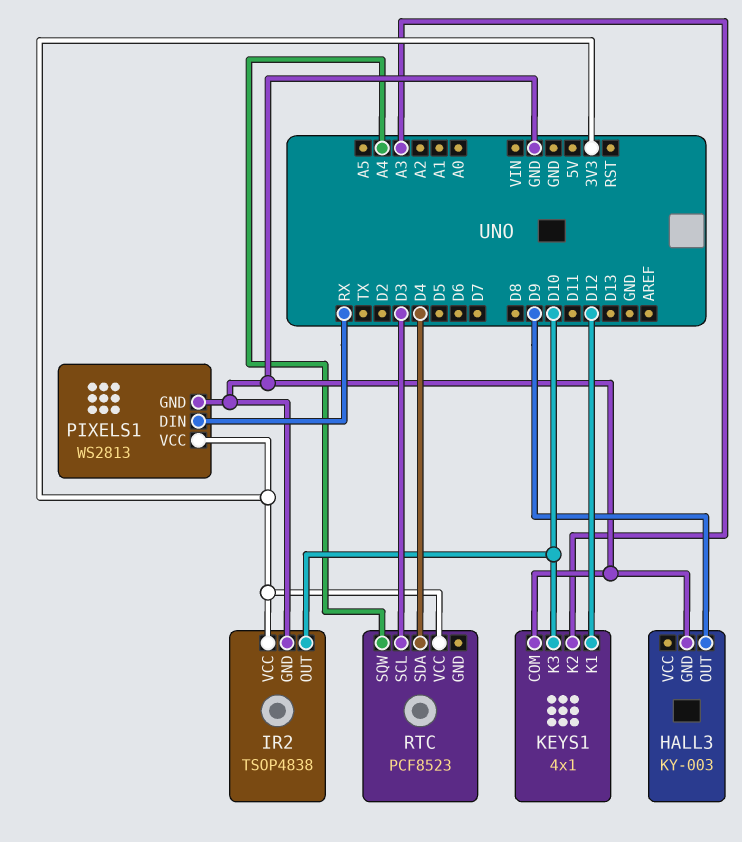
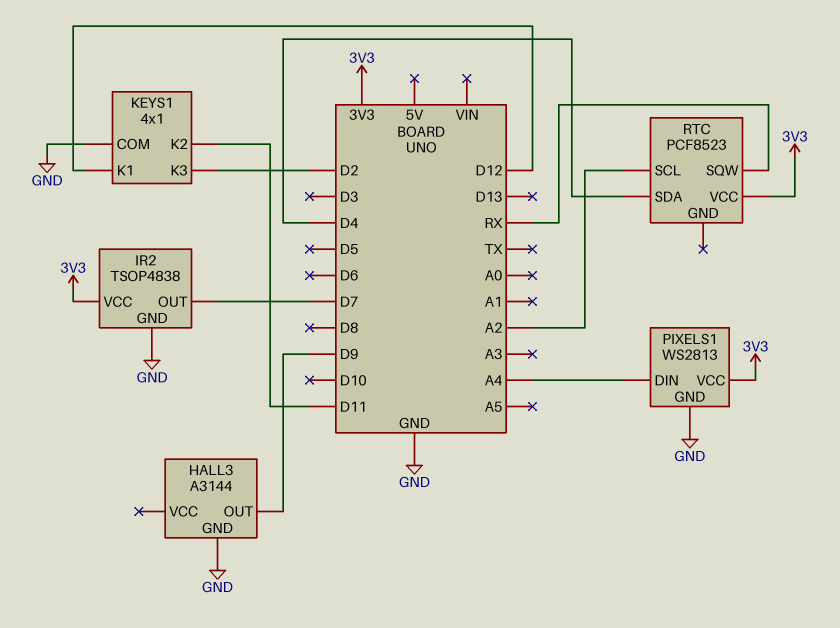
HALL3: KY-003 -> A3144
IR2 pin OUT: D10 -> D7
KEYS1 pin K2: A3 -> D11
KEYS1 pin K3: D10 -> D2
PIXELS1 pin DIN: RX -> A4
RTC pin SCL: D3 -> A2
RTC pin SQW: A4 -> RX

